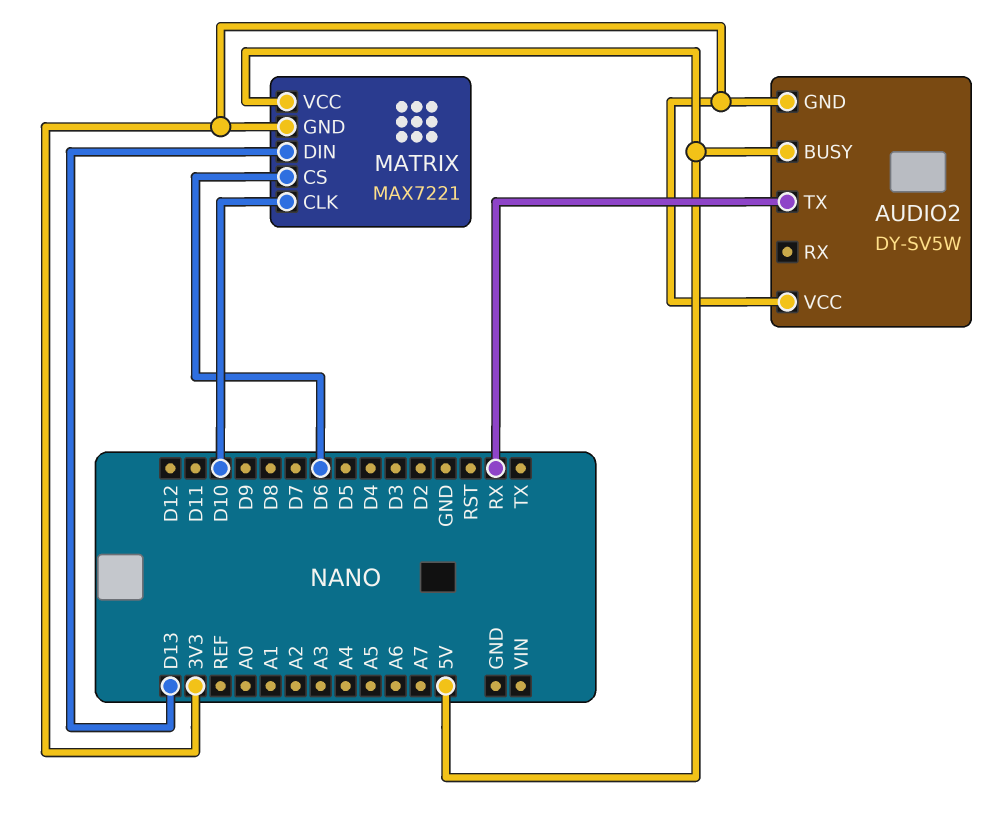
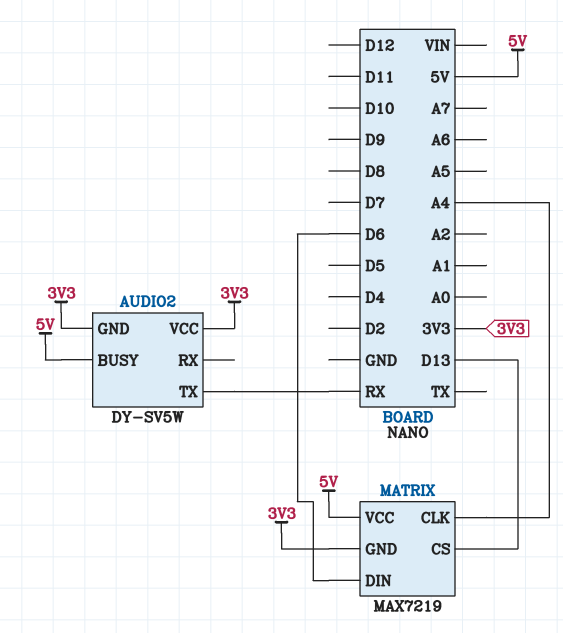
MATRIX: MAX7221 -> MAX7219
MATRIX pin CLK: D10 -> A4
MATRIX pin CS: D6 -> D13
MATRIX pin DIN: D13 -> D6

